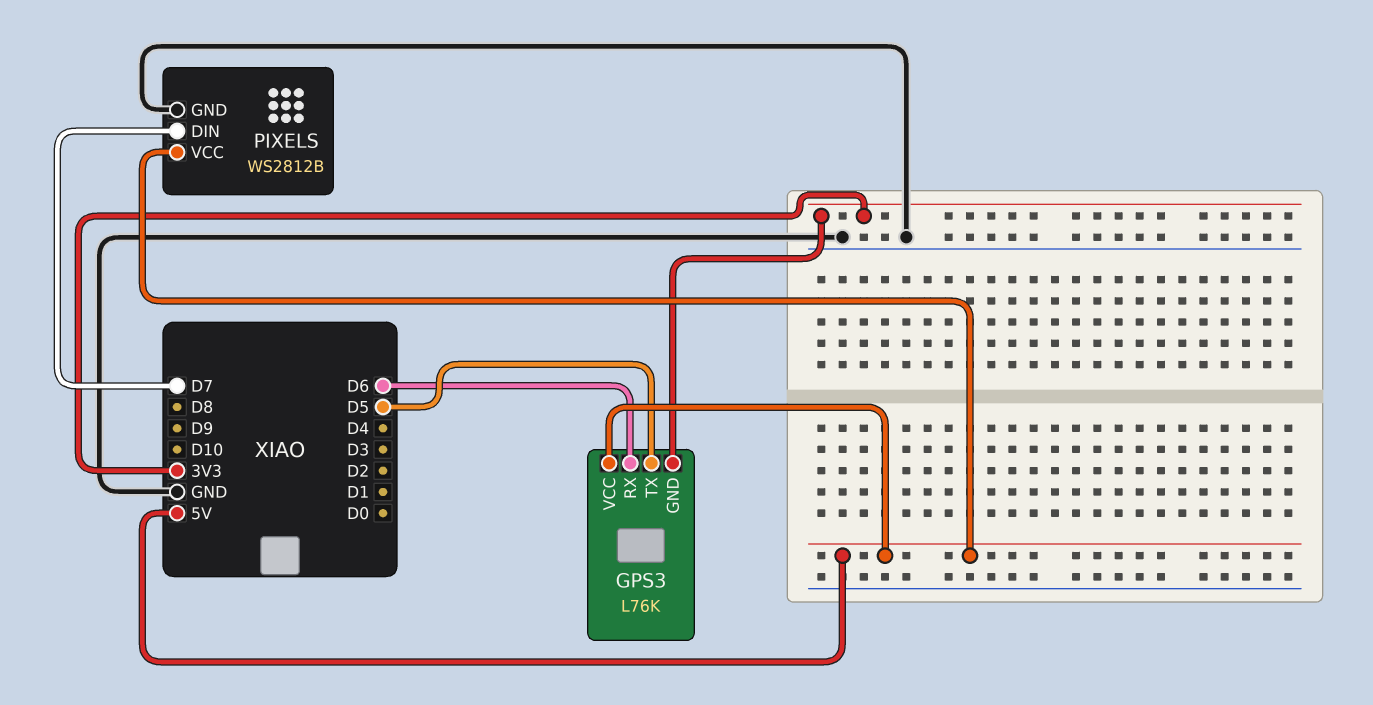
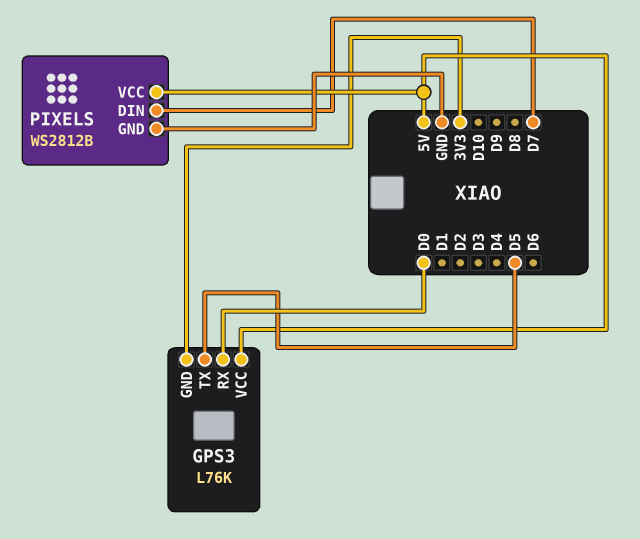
GPS3 pin RX: D6 -> D0

